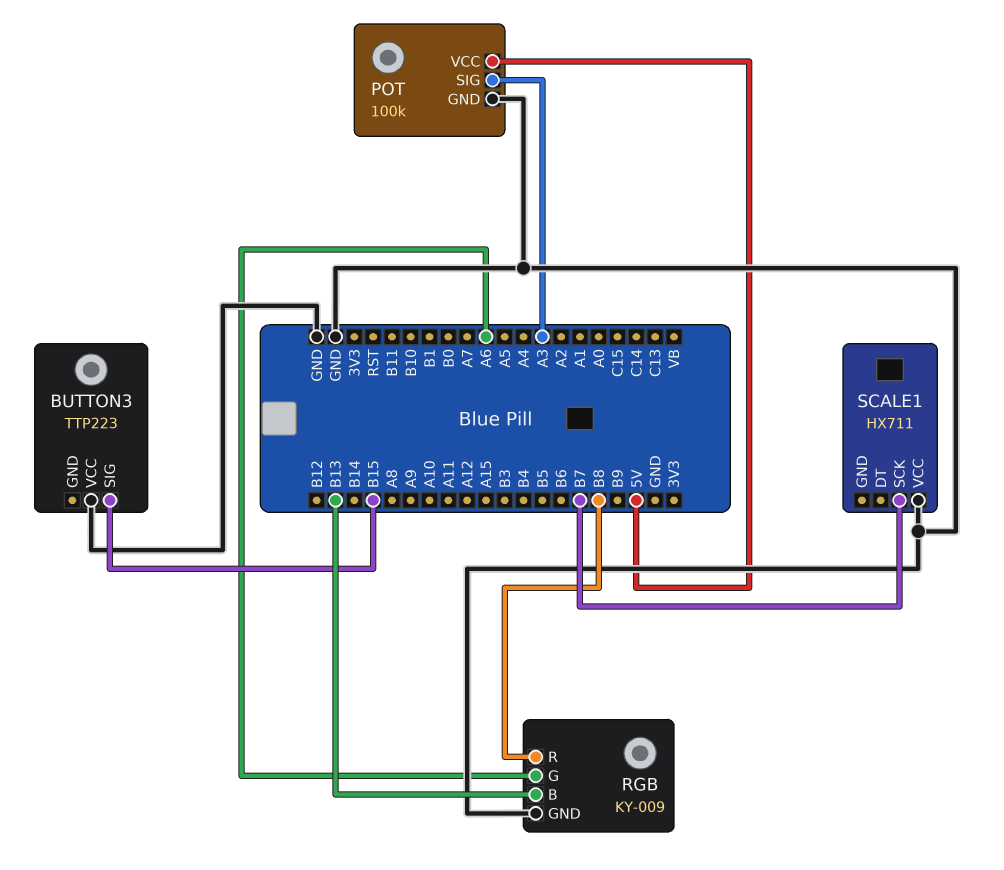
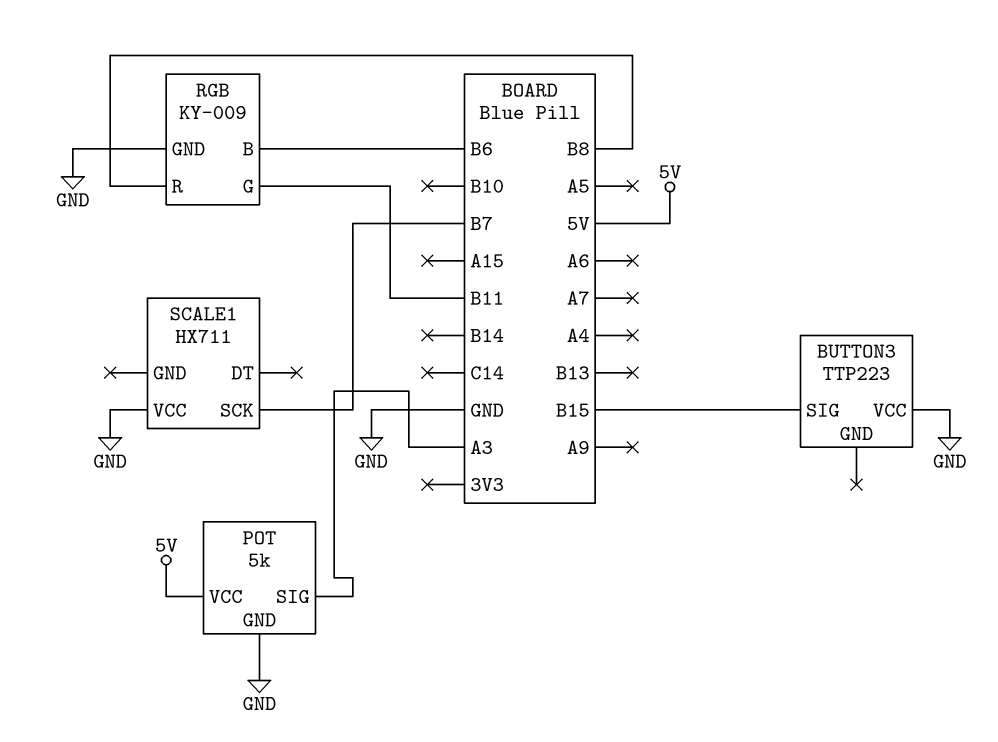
POT: 100k -> 5k
RGB pin B: B13 -> B6
RGB pin G: A6 -> B11

